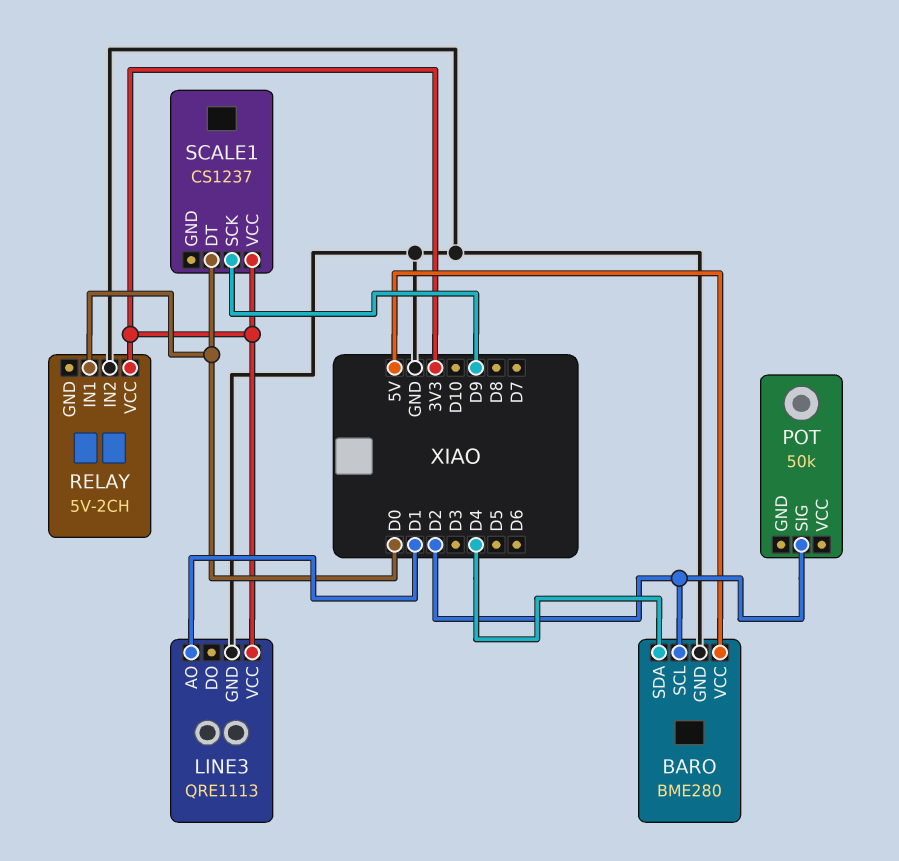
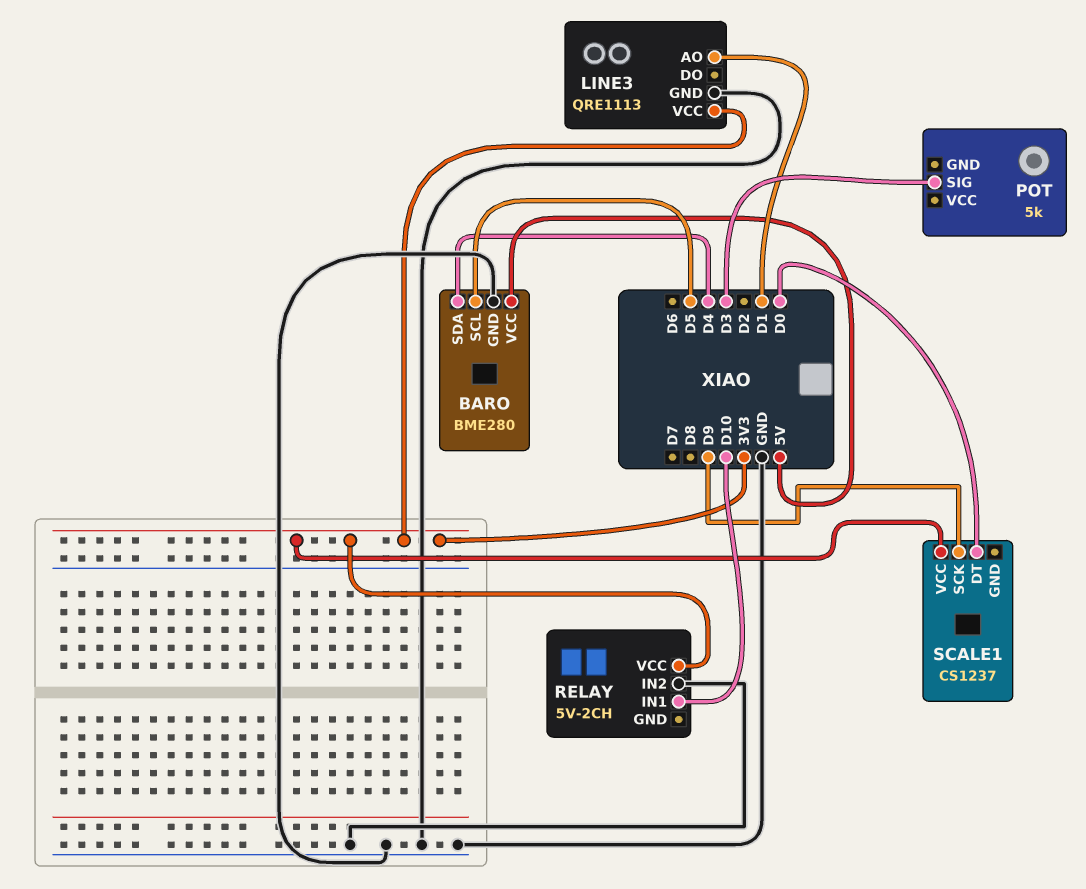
BARO pin SCL: D2 -> D5
POT: 50k -> 5k
POT pin SIG: D2 -> D3
RELAY pin IN1: D0 -> D10

